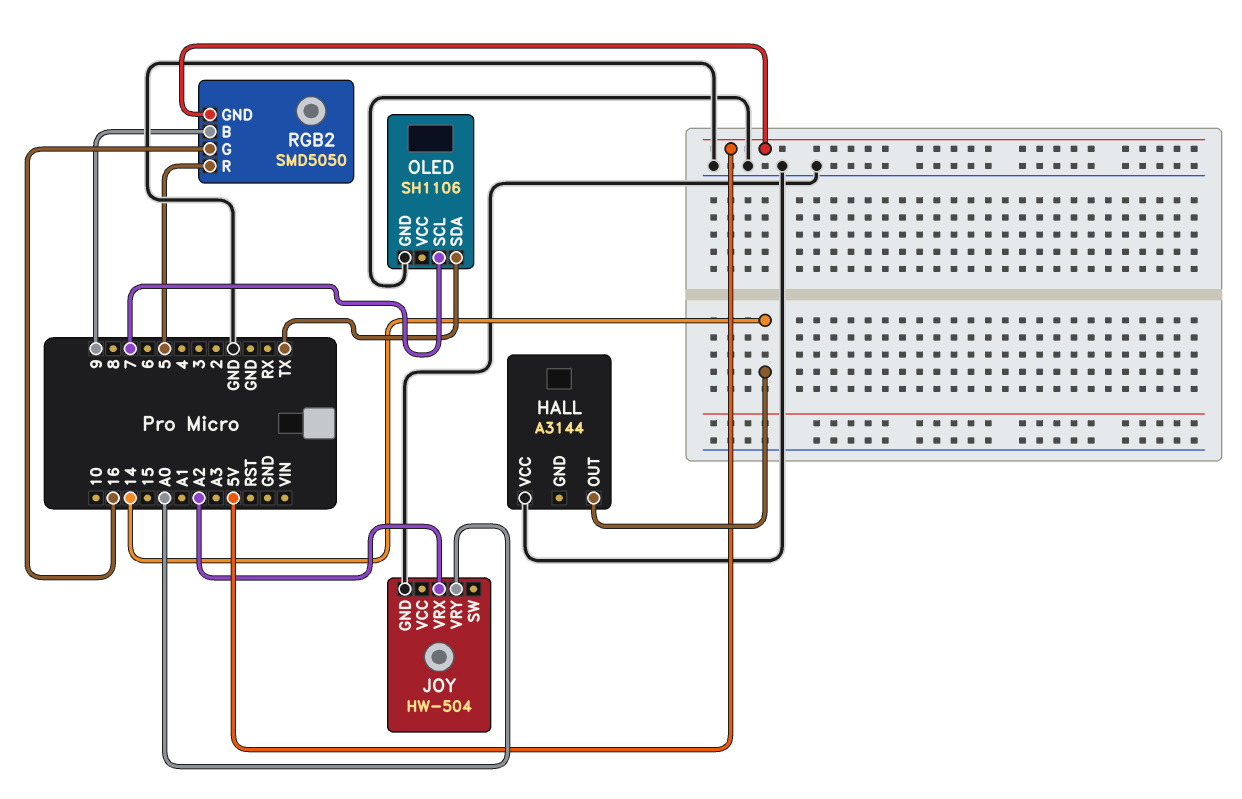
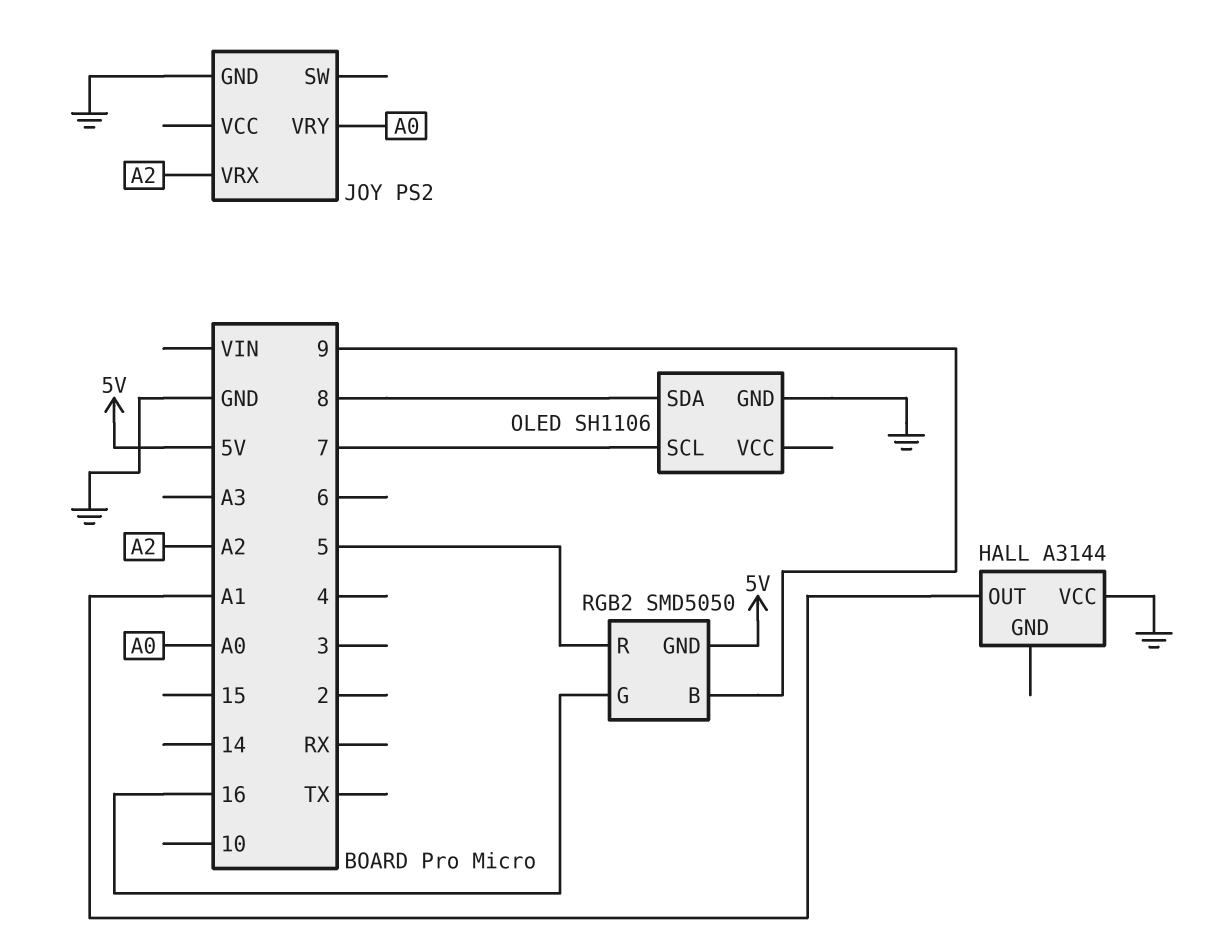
HALL pin OUT: 14 -> A1
JOY: HW-504 -> PS2
OLED pin SDA: TX -> 8

